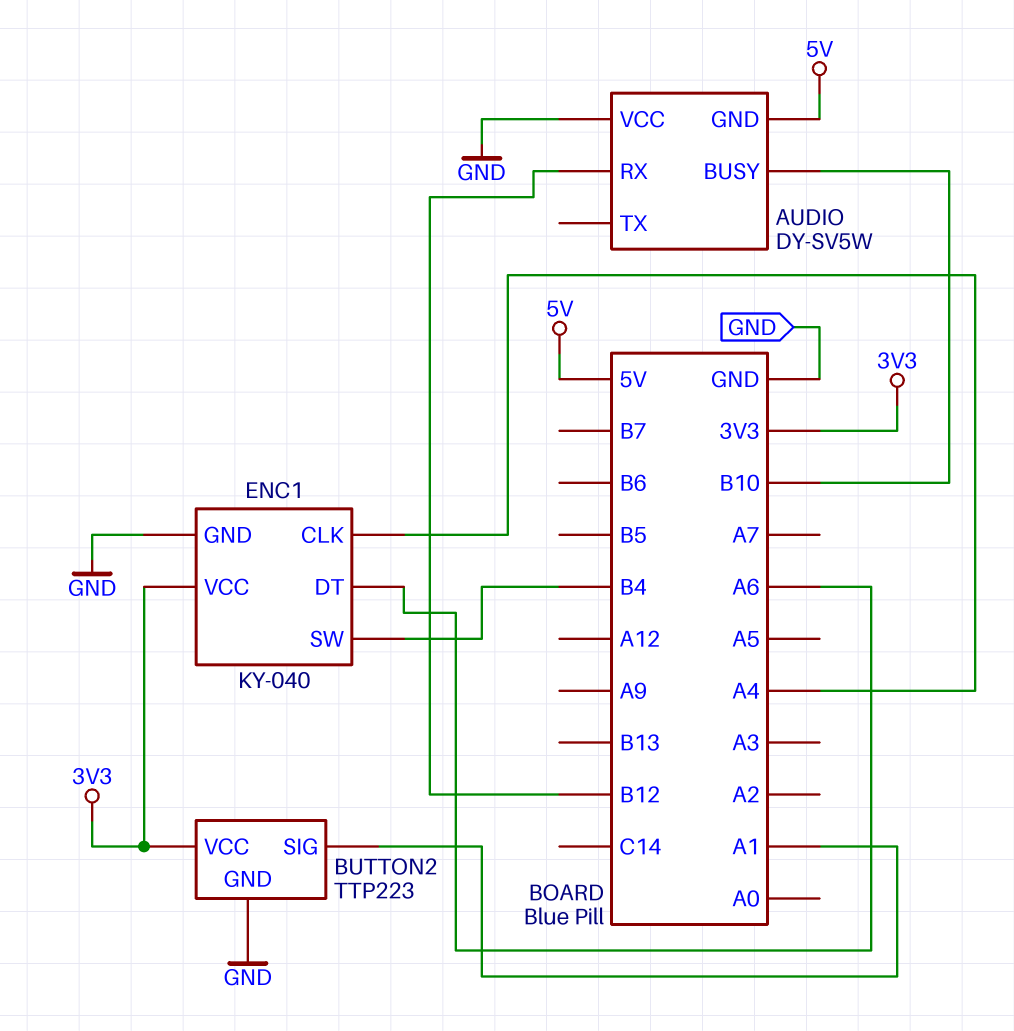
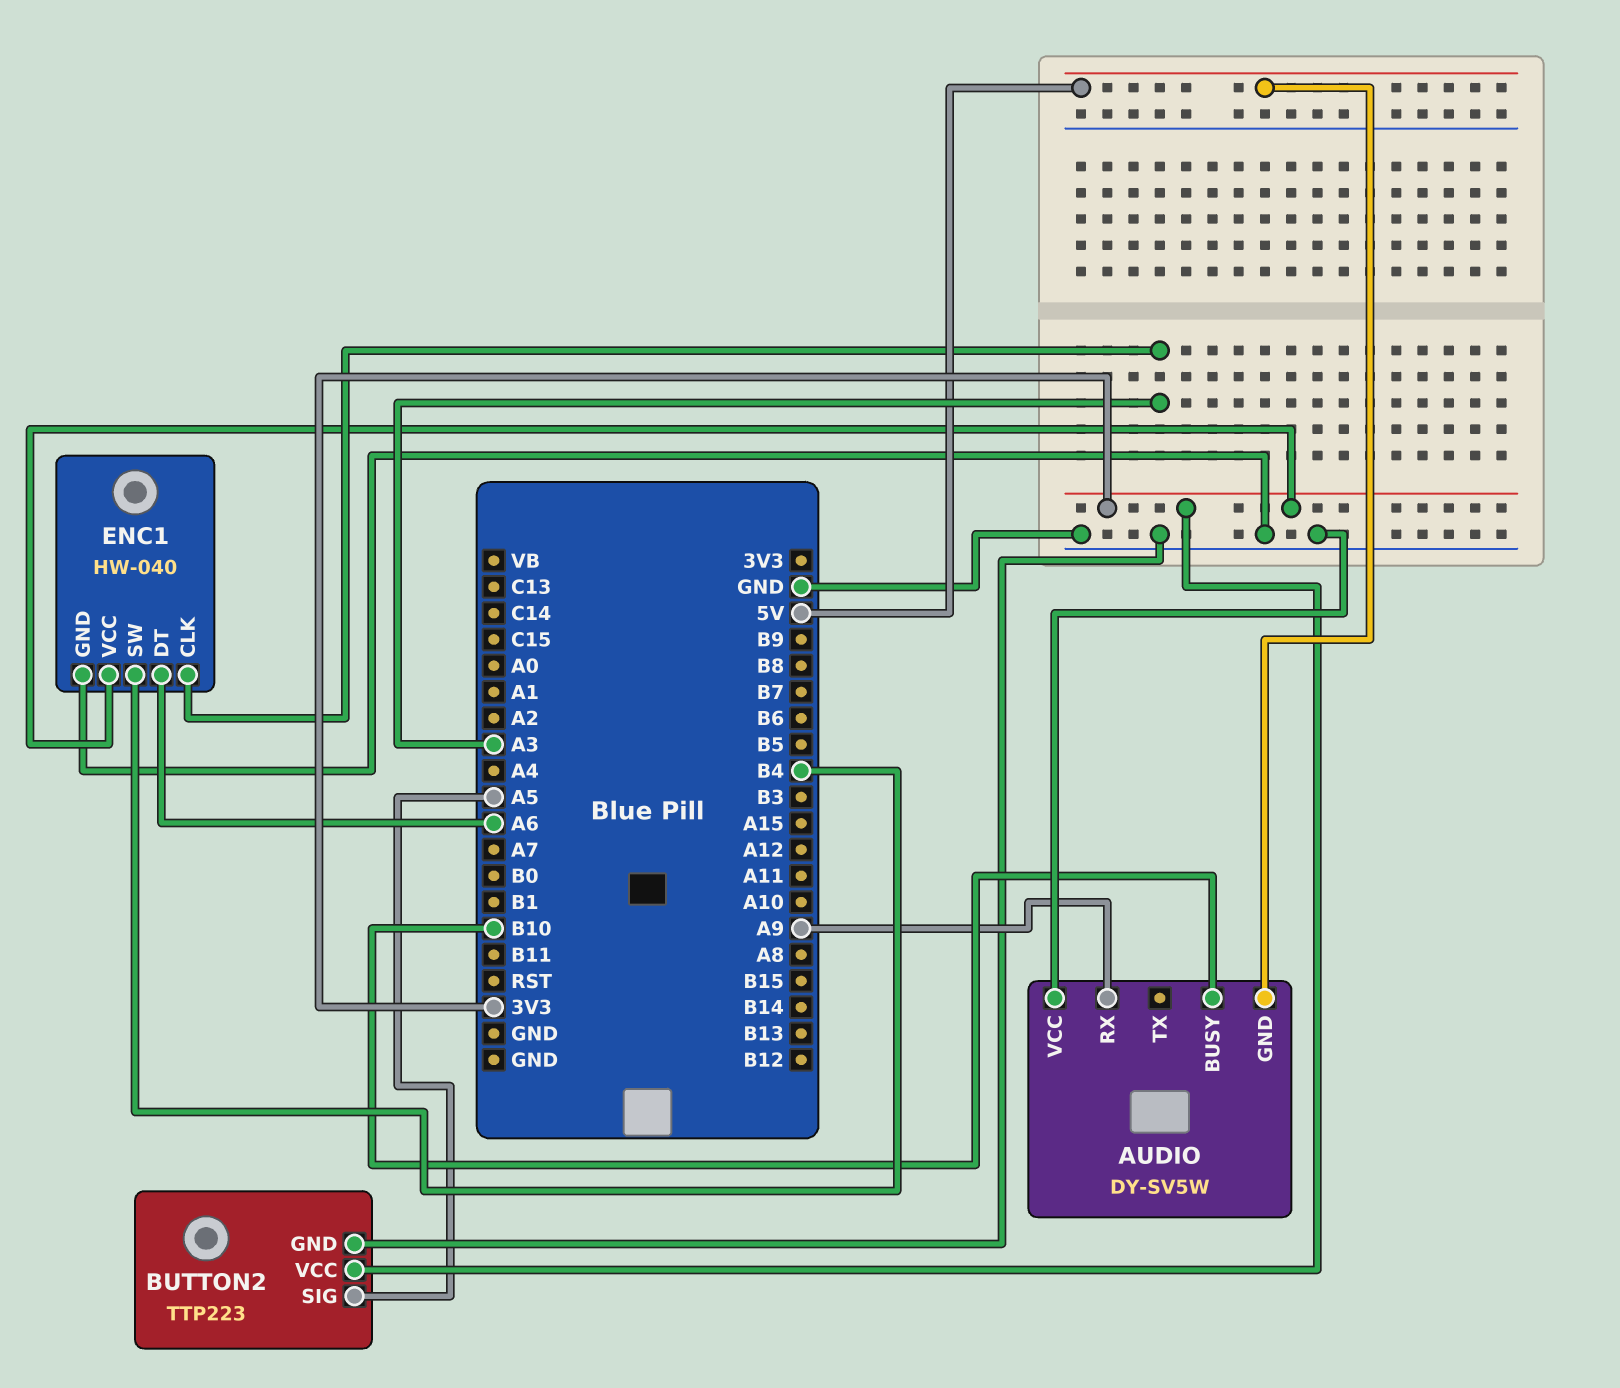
AUDIO pin RX: B12 -> A9
BUTTON2 pin SIG: A1 -> A5
ENC1: KY-040 -> HW-040
ENC1 pin CLK: A4 -> A3

